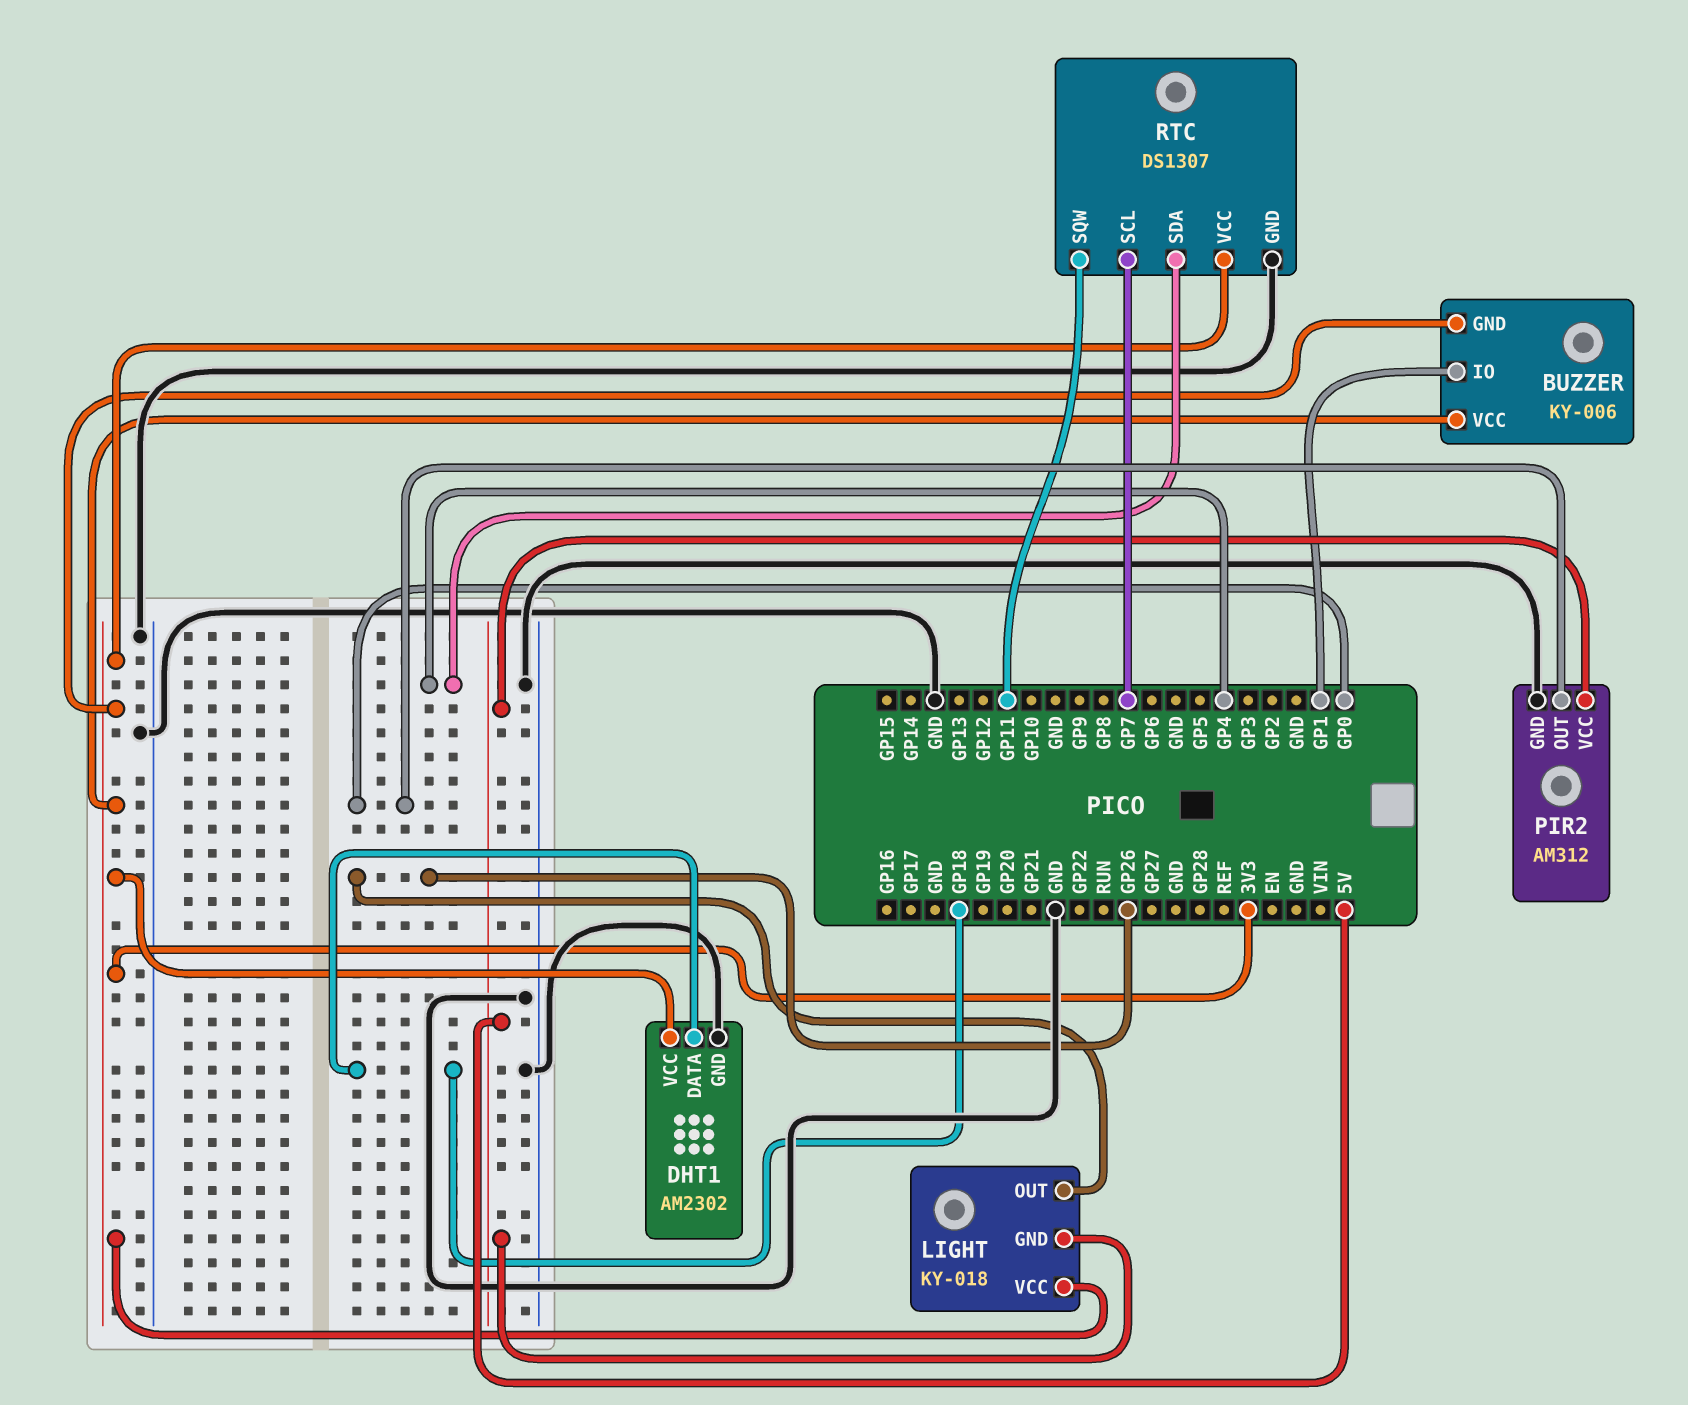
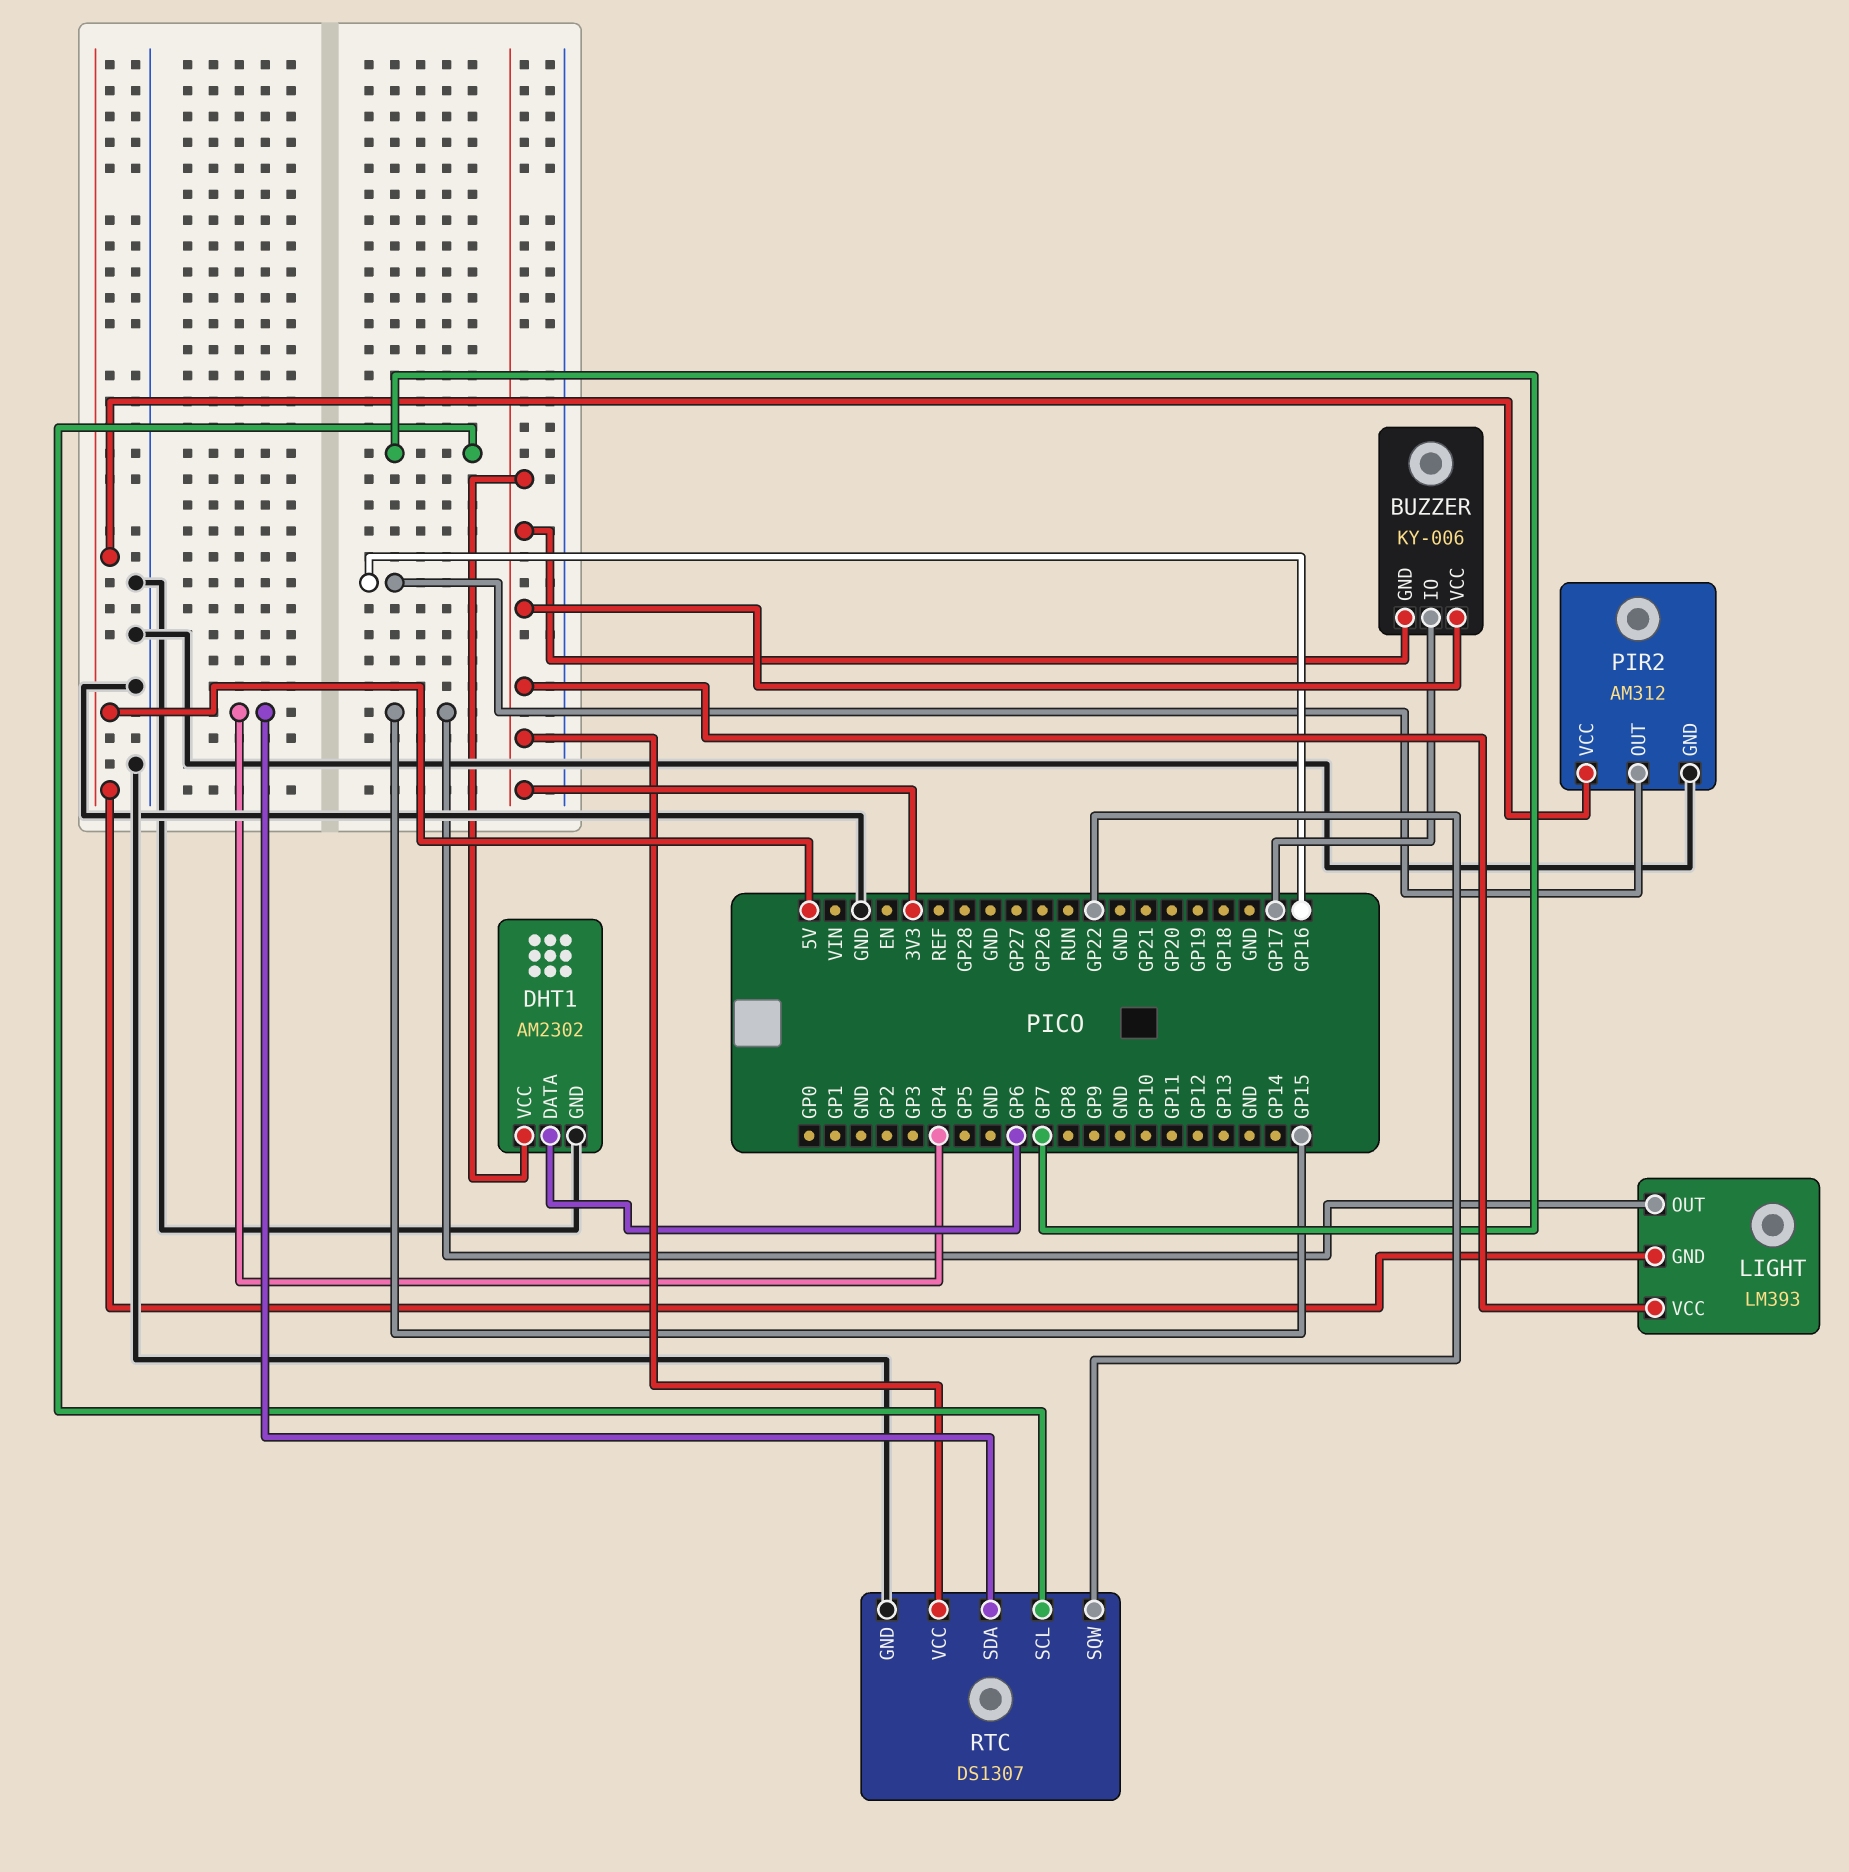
BUZZER pin IO: GP1 -> GP17
DHT1 pin DATA: GP18 -> GP6
LIGHT: KY-018 -> LM393
LIGHT pin OUT: GP26 -> GP15
PIR2 pin OUT: GP0 -> GP16
RTC pin SQW: GP11 -> GP22

